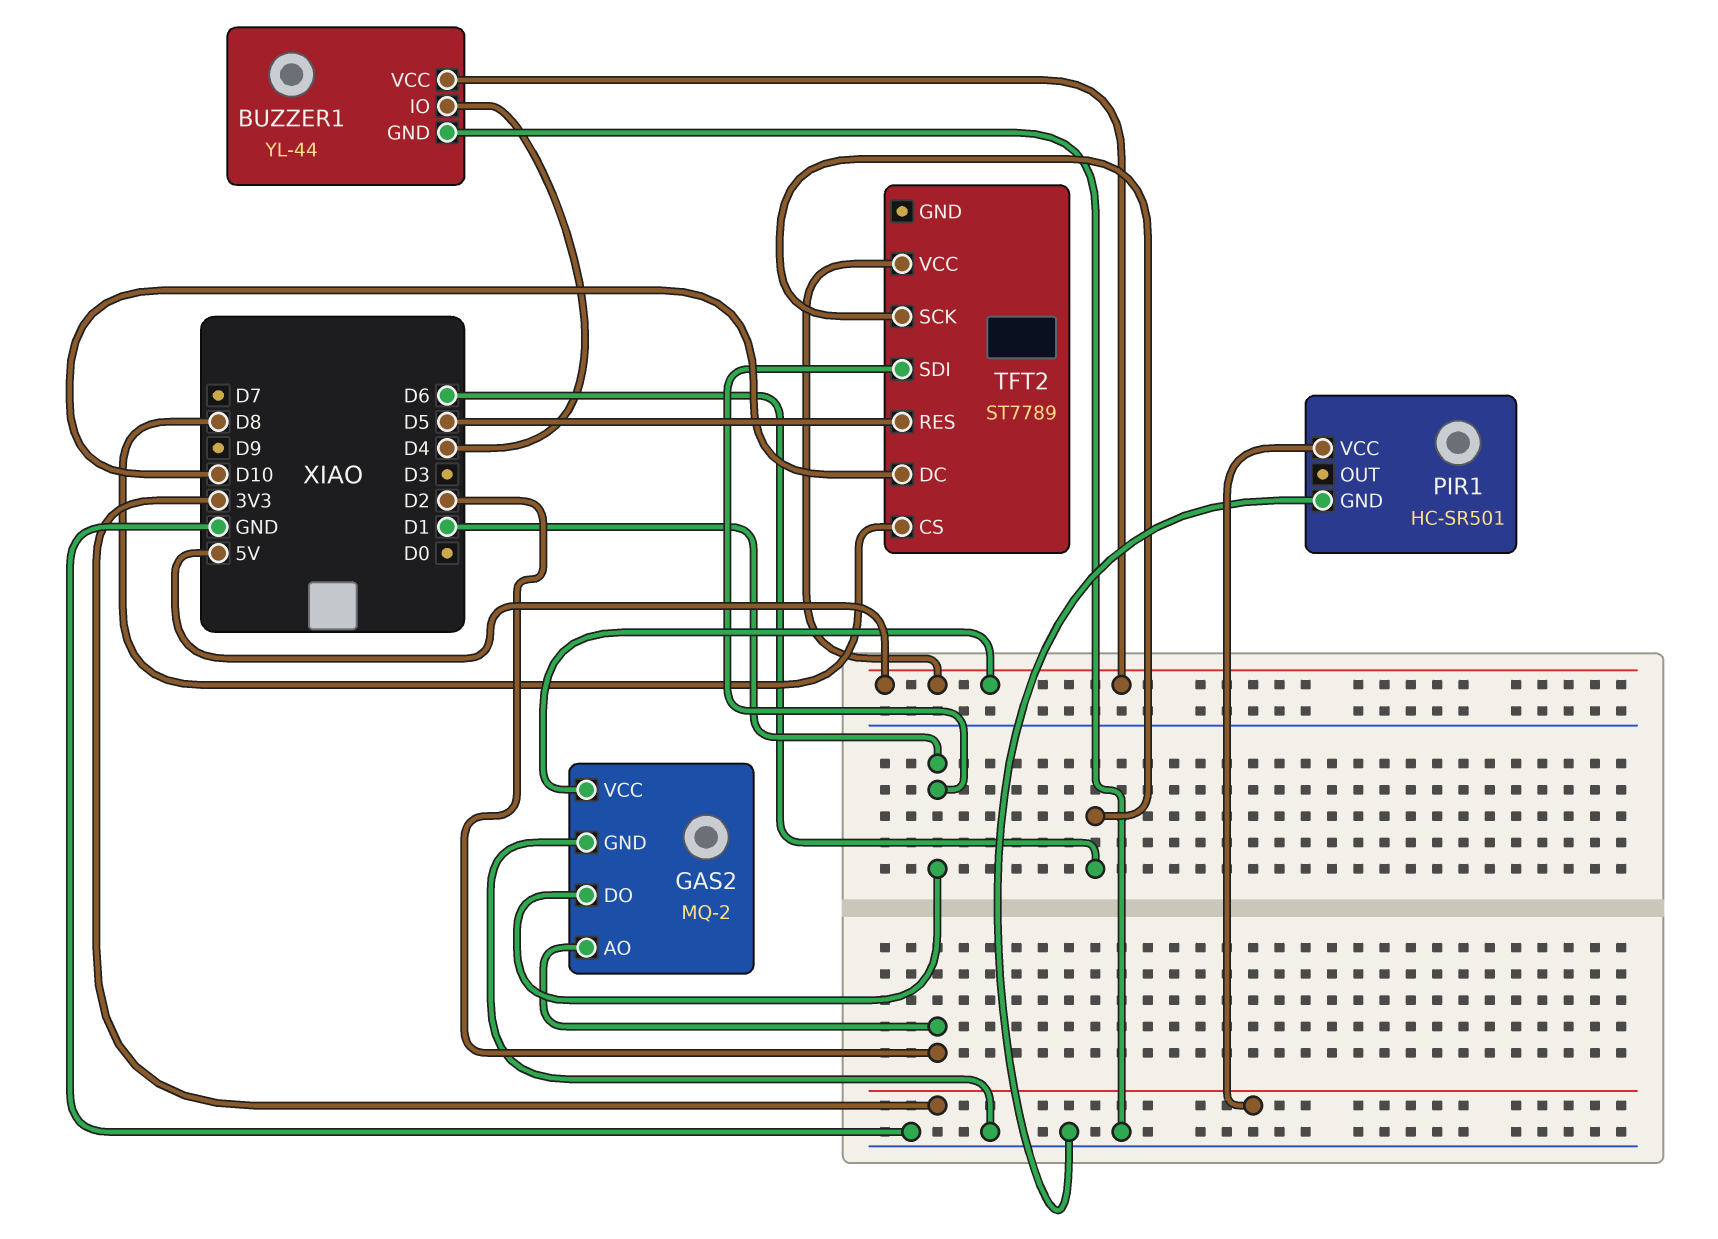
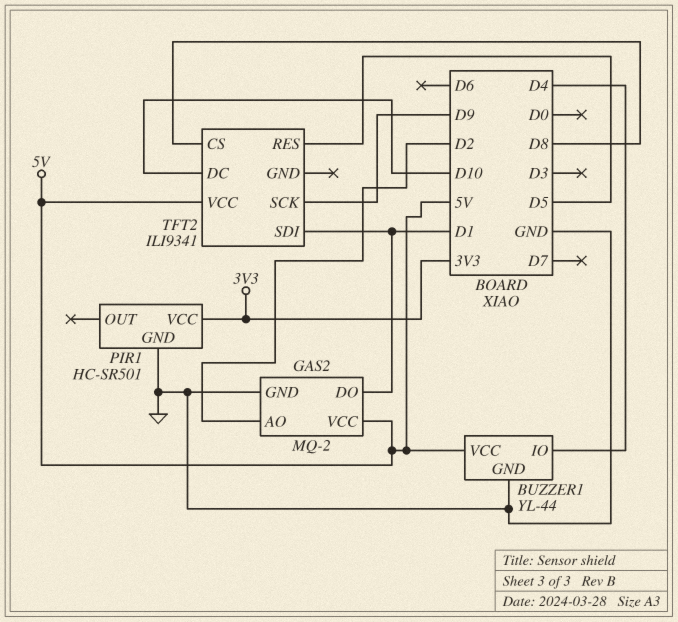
TFT2: ST7789 -> ILI9341
TFT2 pin SCK: D6 -> D9

